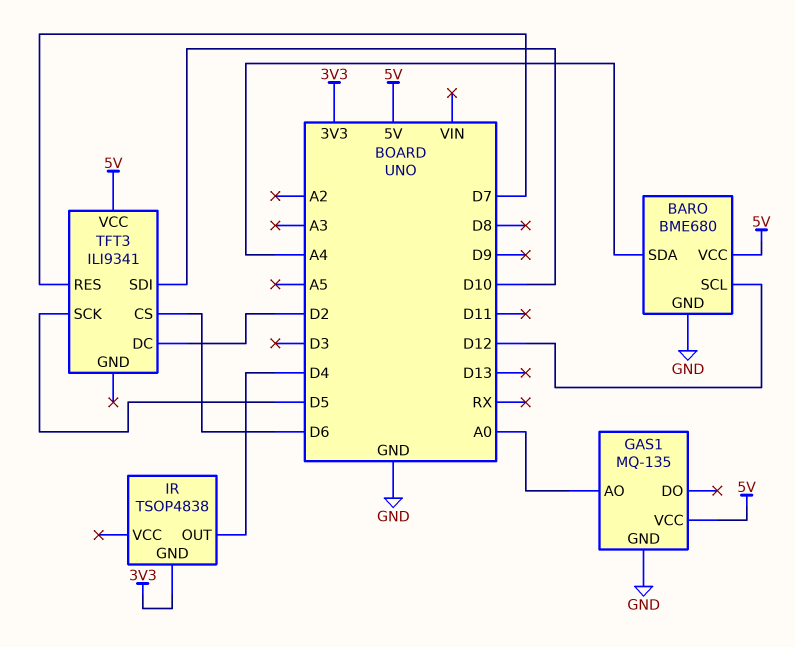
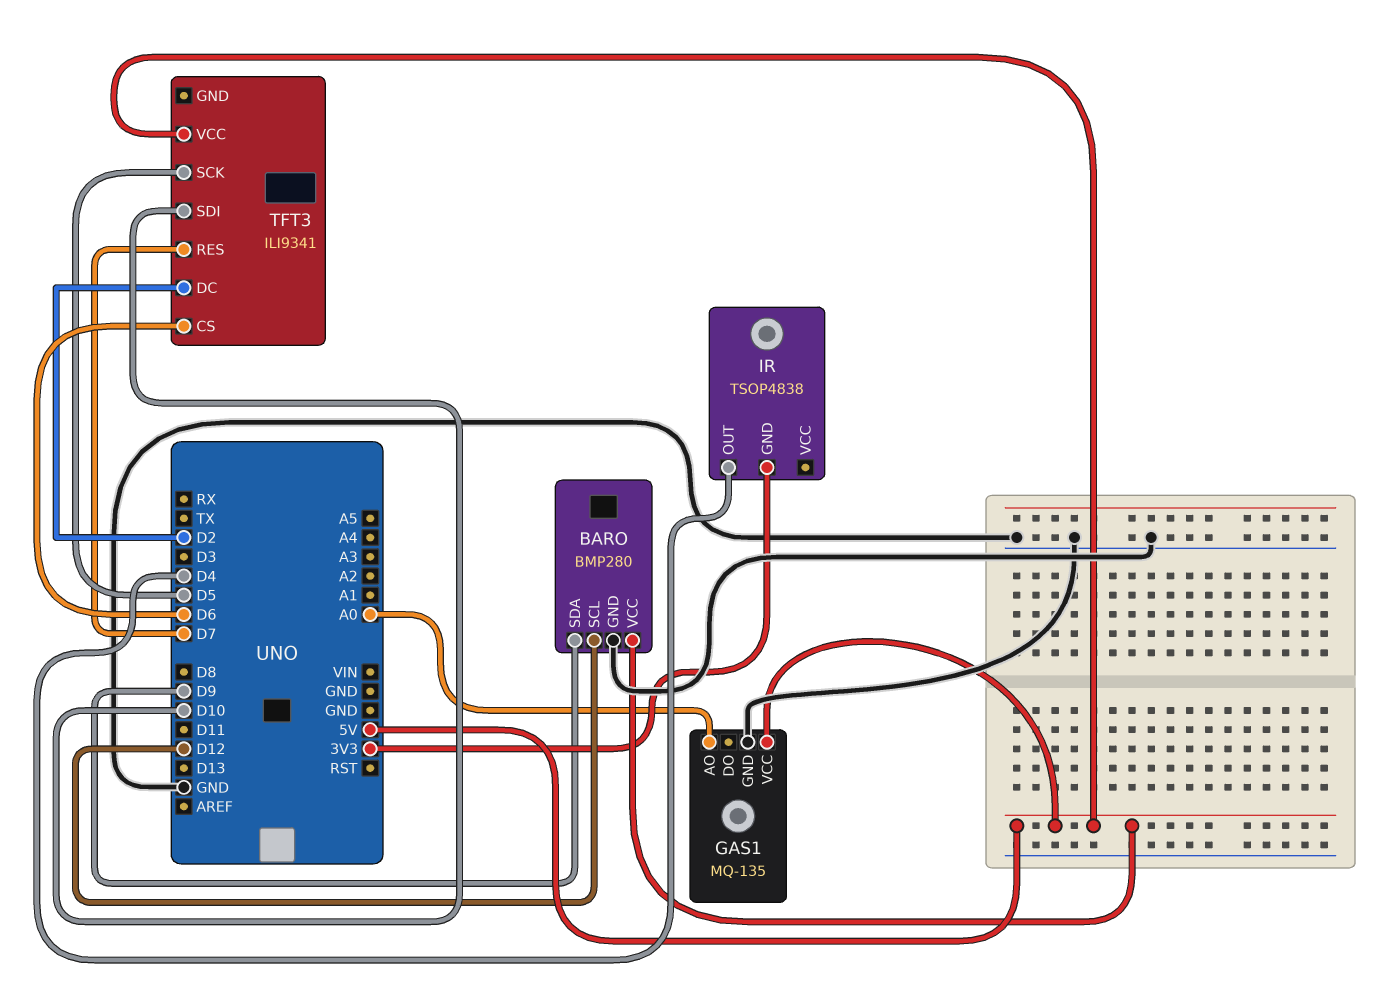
BARO: BME680 -> BMP280
BARO pin SDA: A4 -> D9

